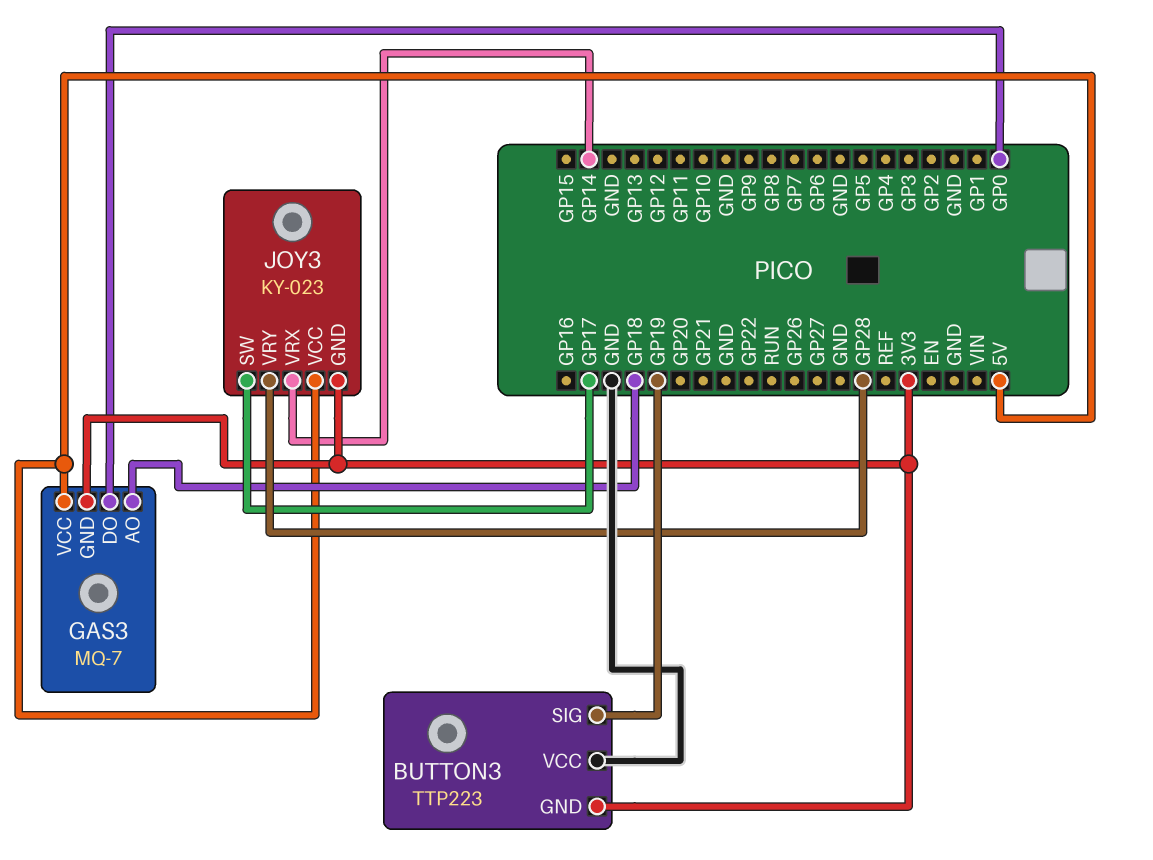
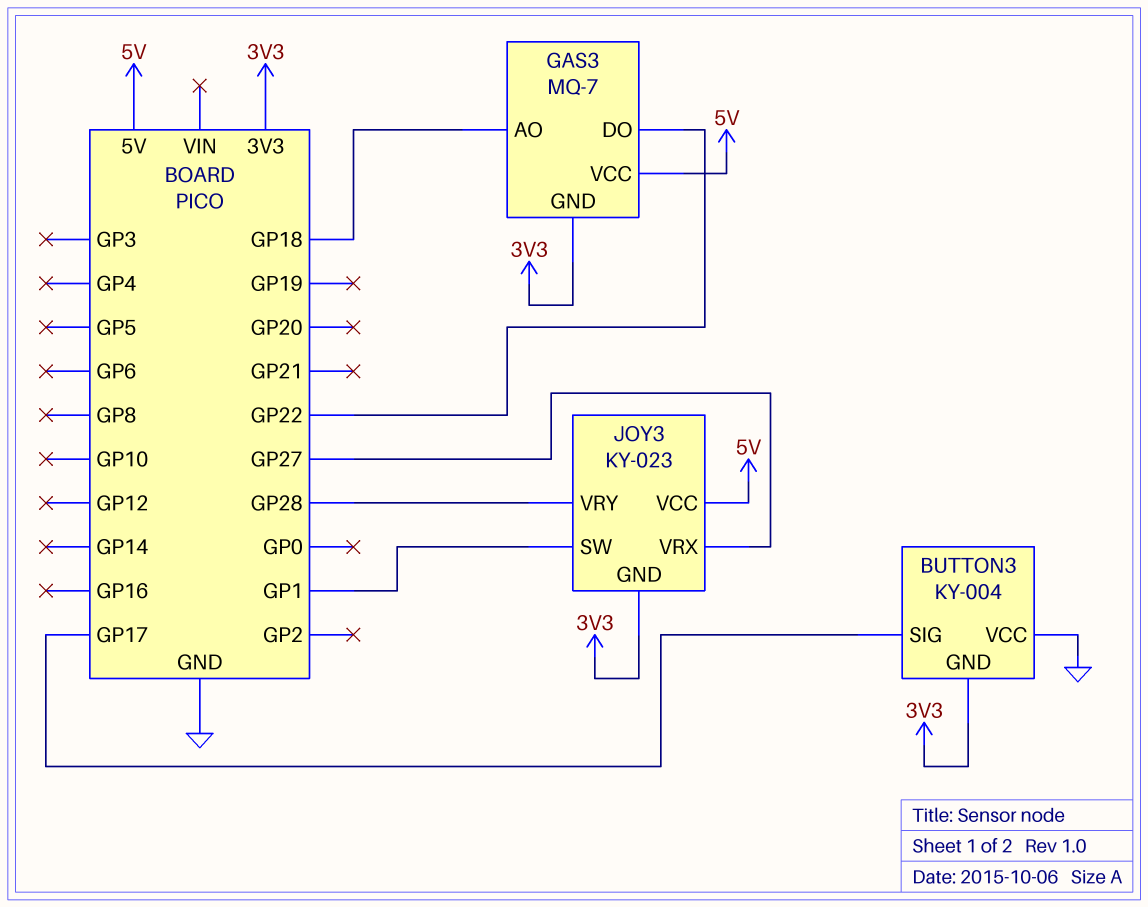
BUTTON3: TTP223 -> KY-004
BUTTON3 pin SIG: GP19 -> GP17
GAS3 pin DO: GP0 -> GP22
JOY3 pin SW: GP17 -> GP1
JOY3 pin VRX: GP14 -> GP27

